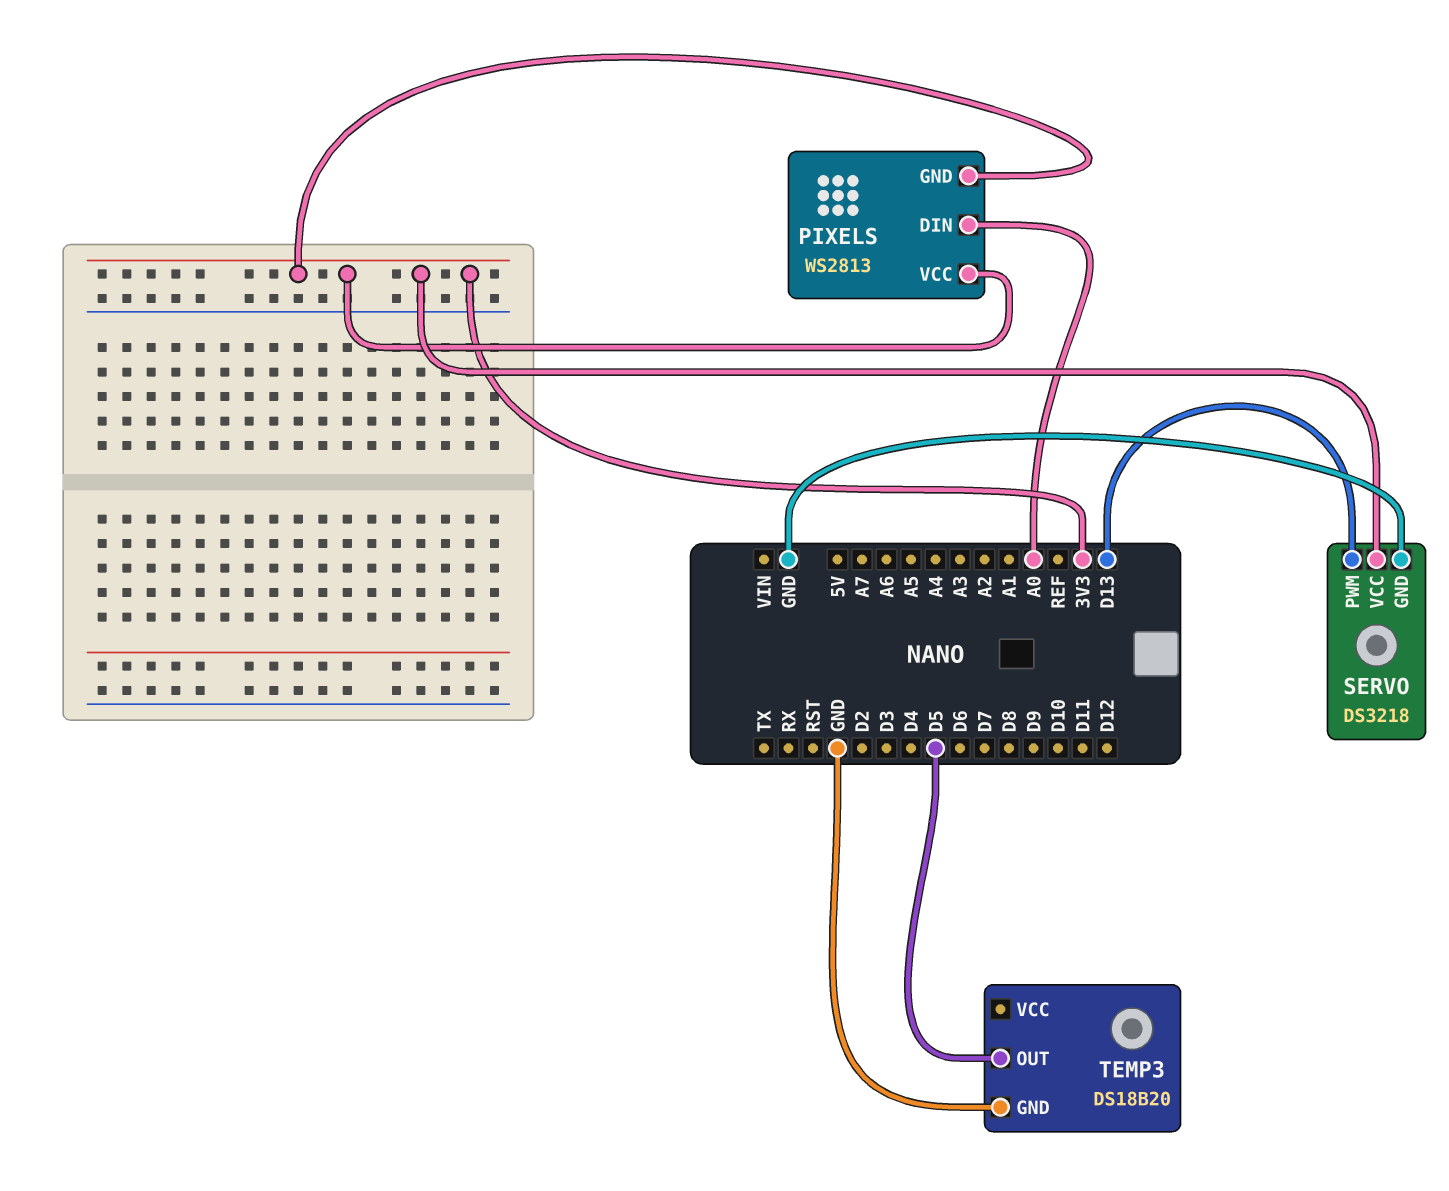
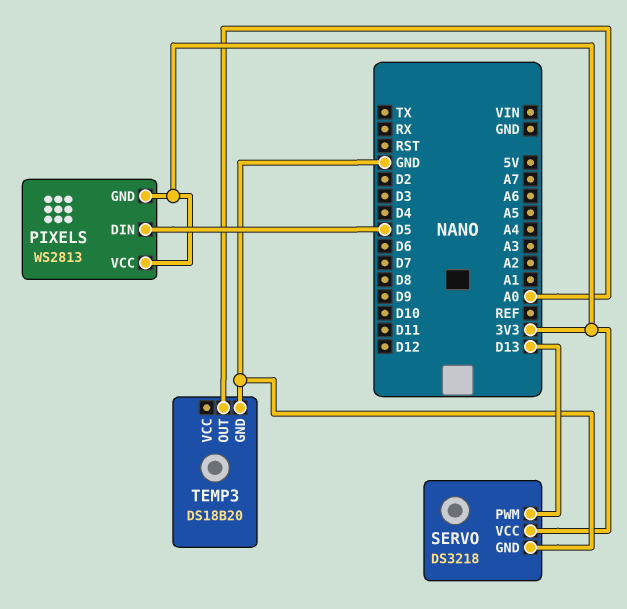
PIXELS pin DIN: A0 -> D5
TEMP3 pin OUT: D5 -> A0

